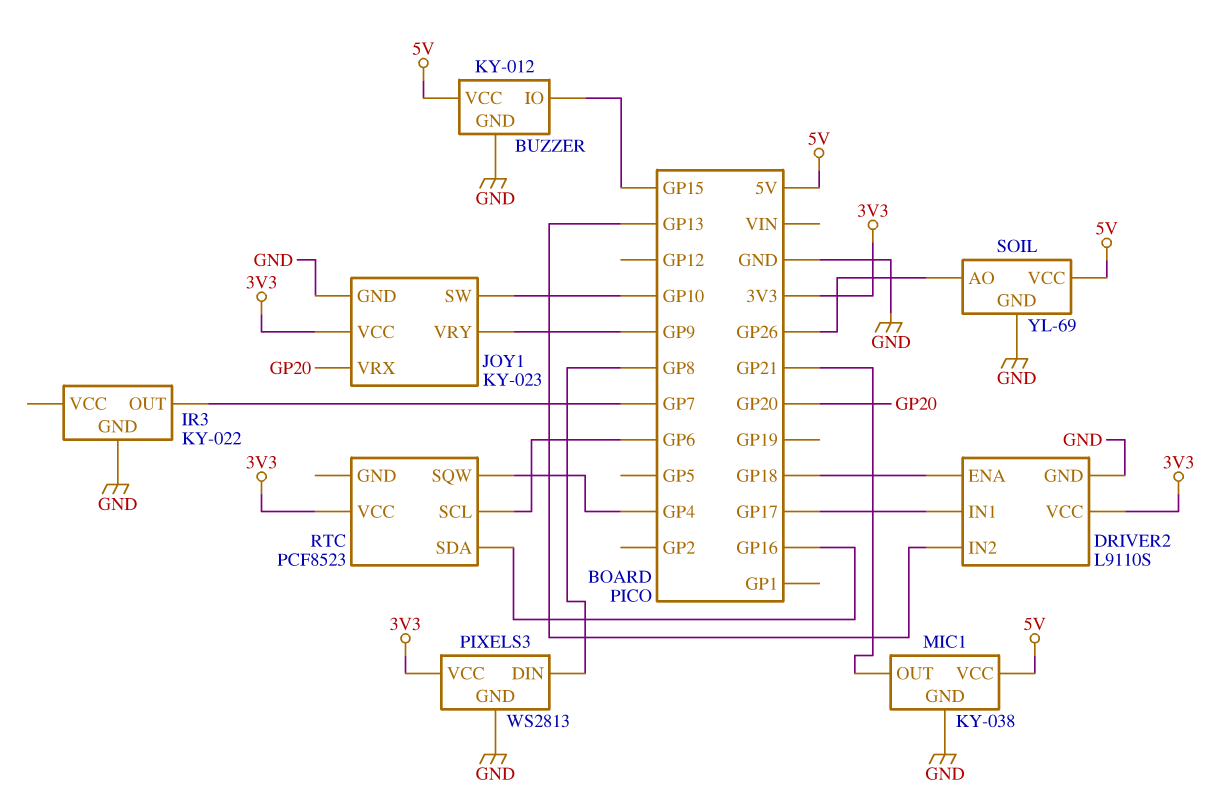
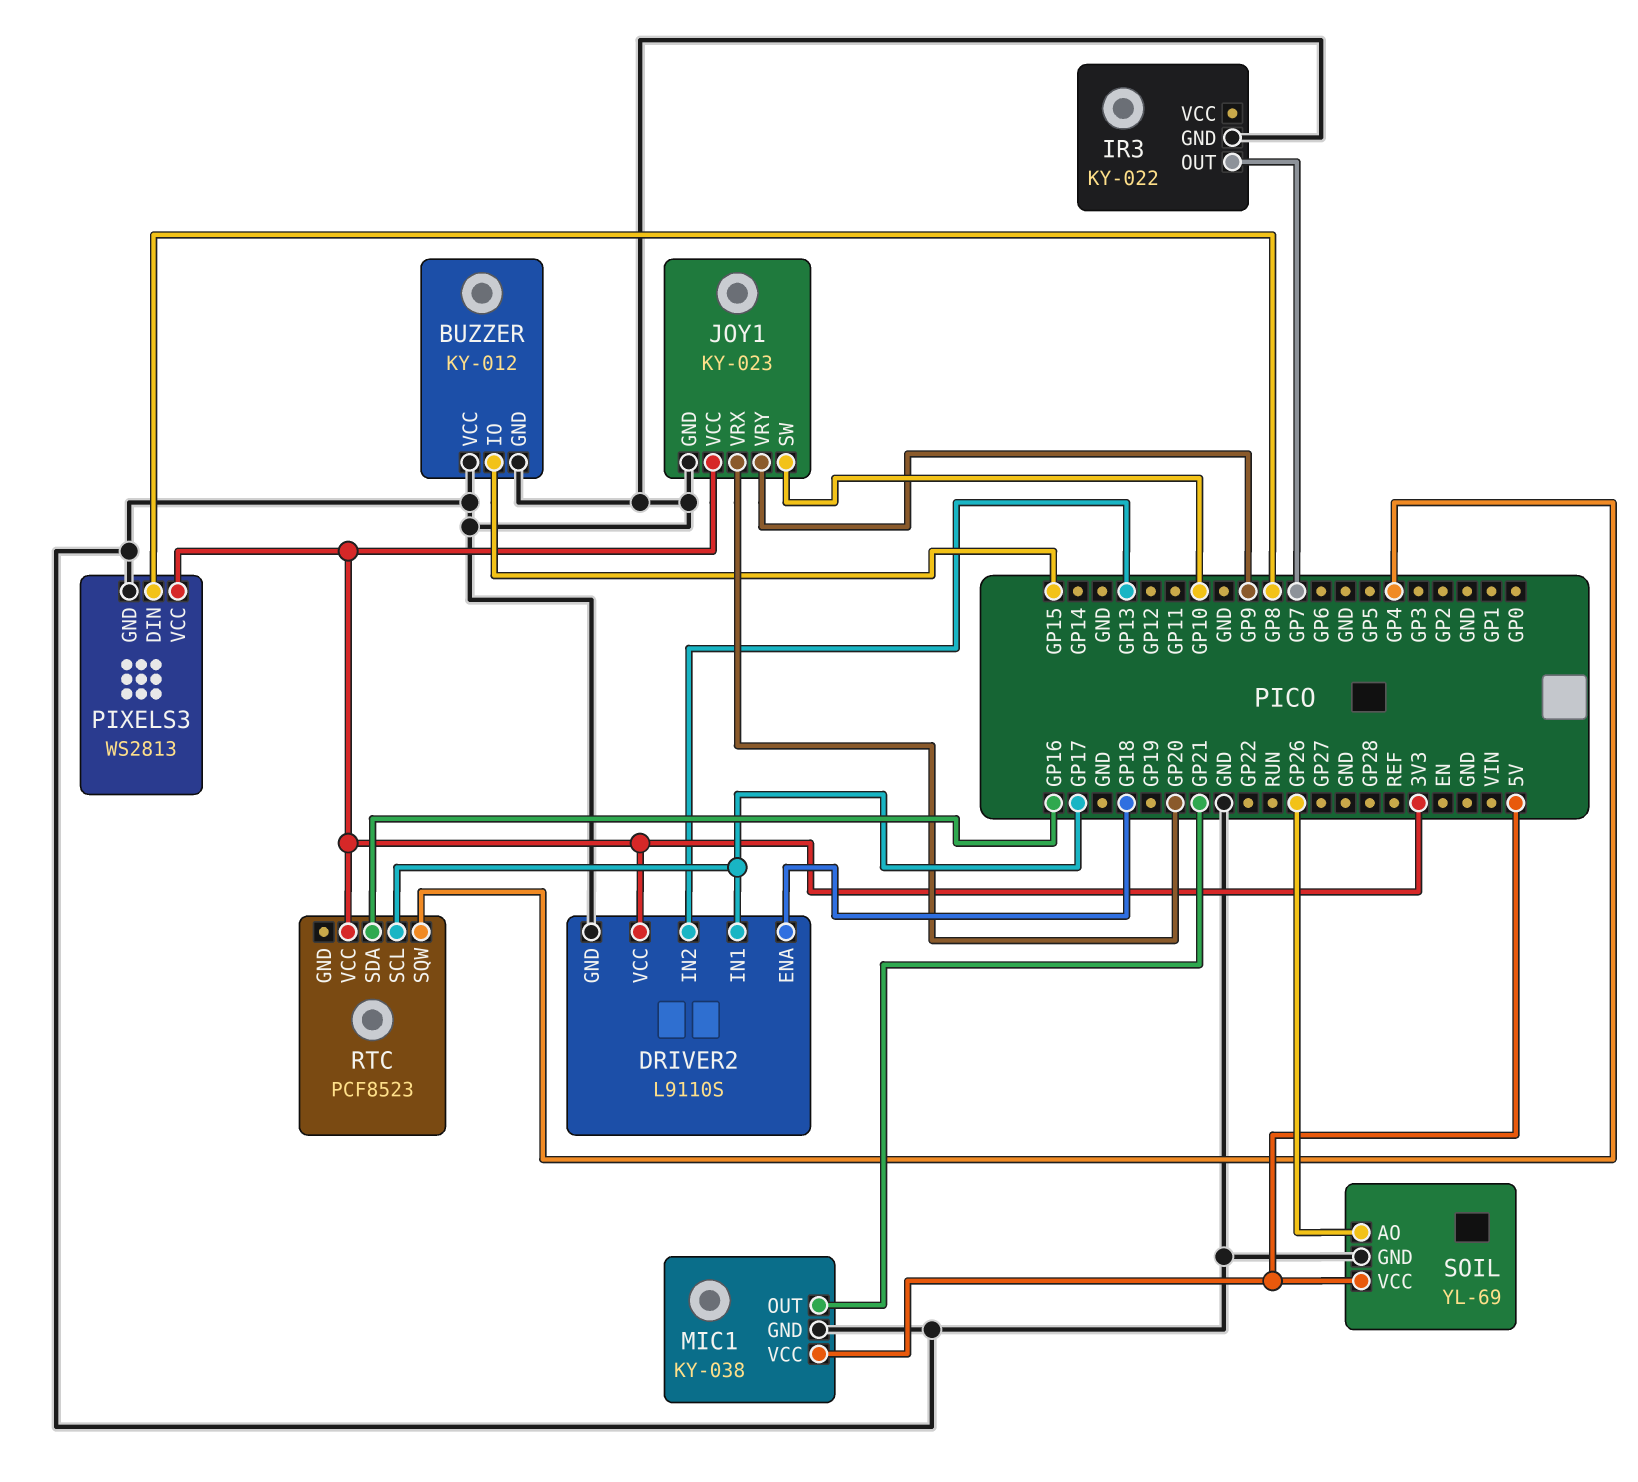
BUZZER pin VCC: 5V -> GND
RTC pin SCL: GP6 -> GP17

